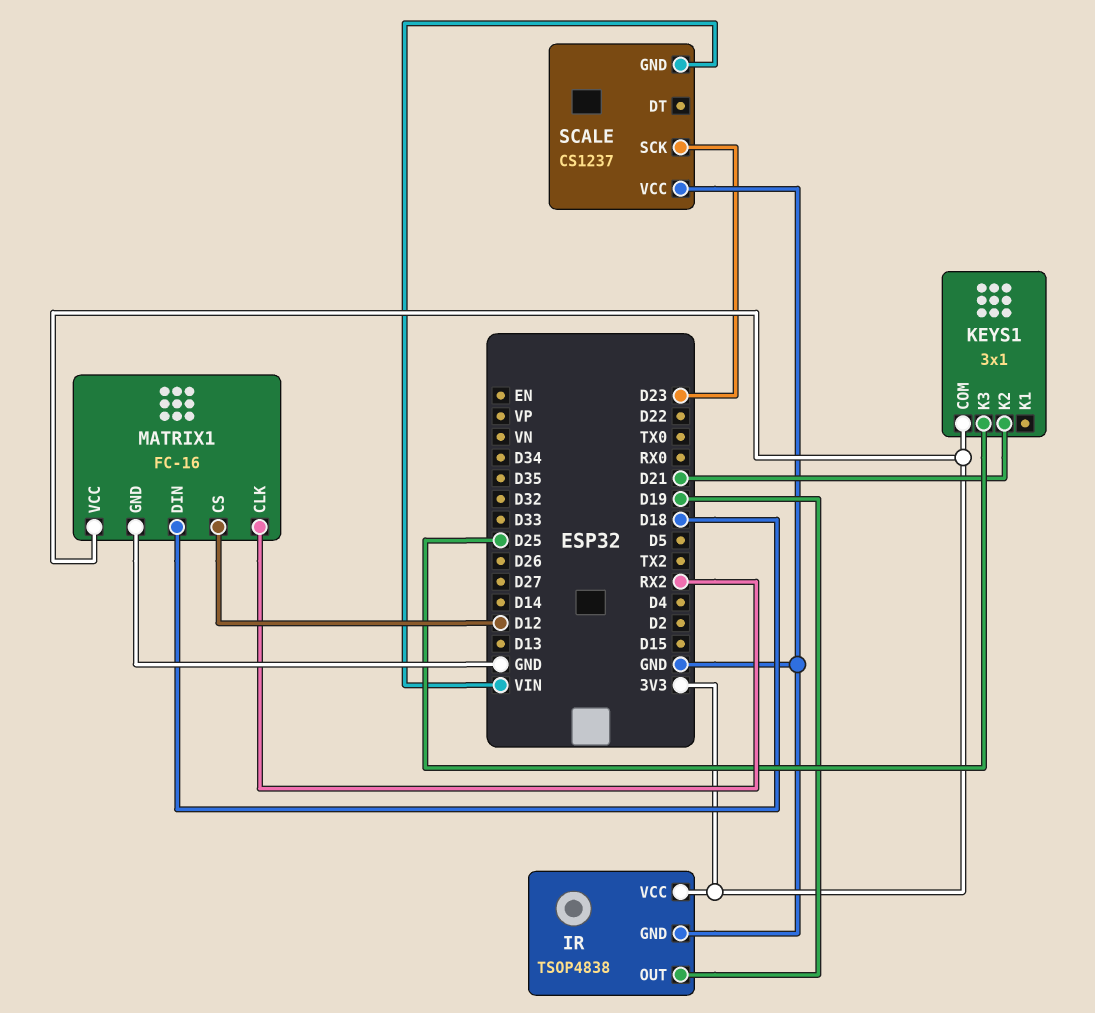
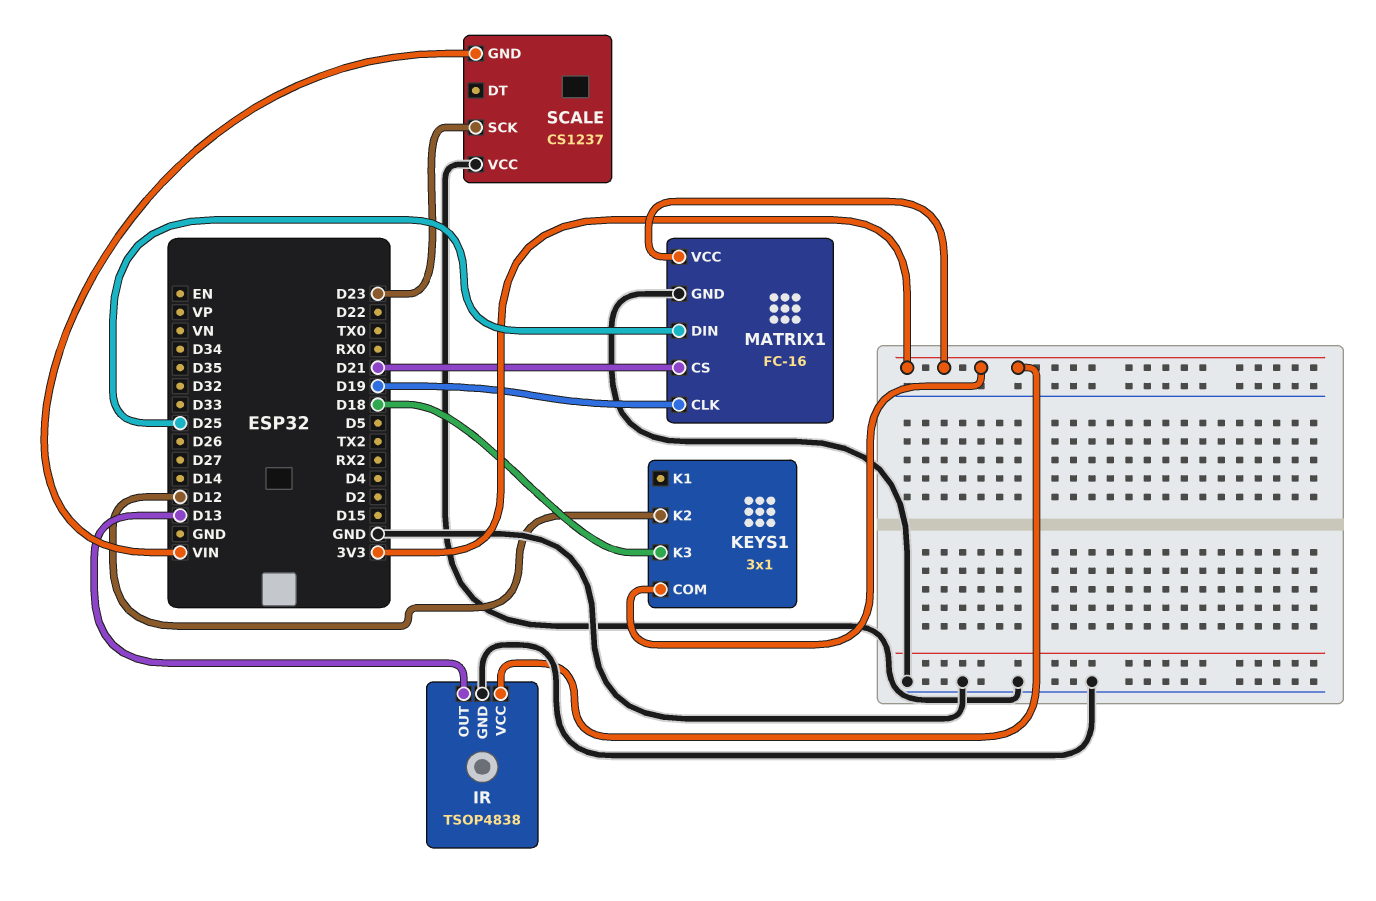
IR pin OUT: D19 -> D13
KEYS1 pin K2: D21 -> D12
KEYS1 pin K3: D25 -> D18
MATRIX1 pin CLK: RX2 -> D19
MATRIX1 pin CS: D12 -> D21
MATRIX1 pin DIN: D18 -> D25

